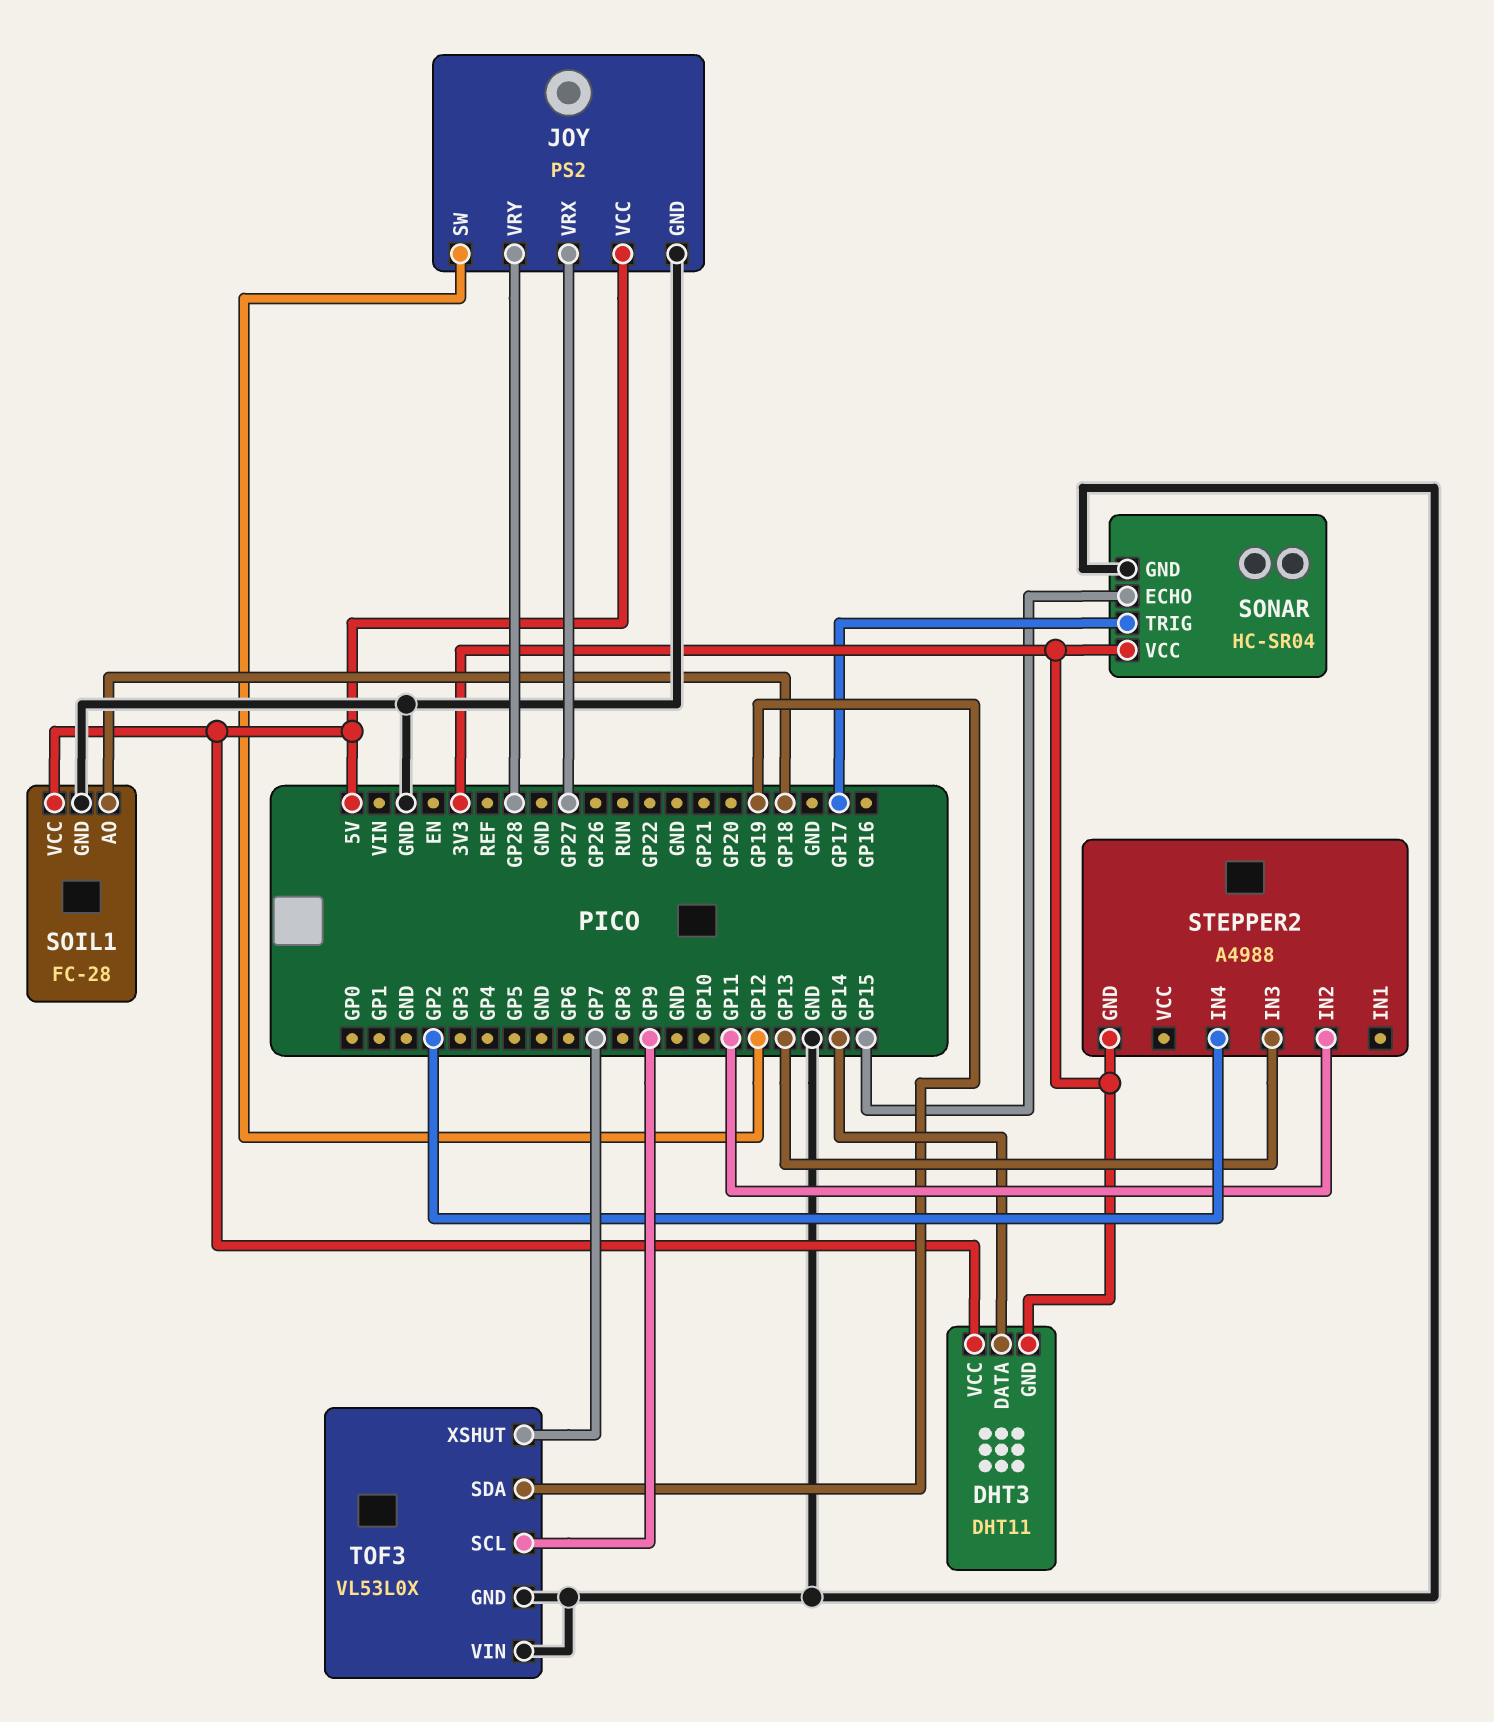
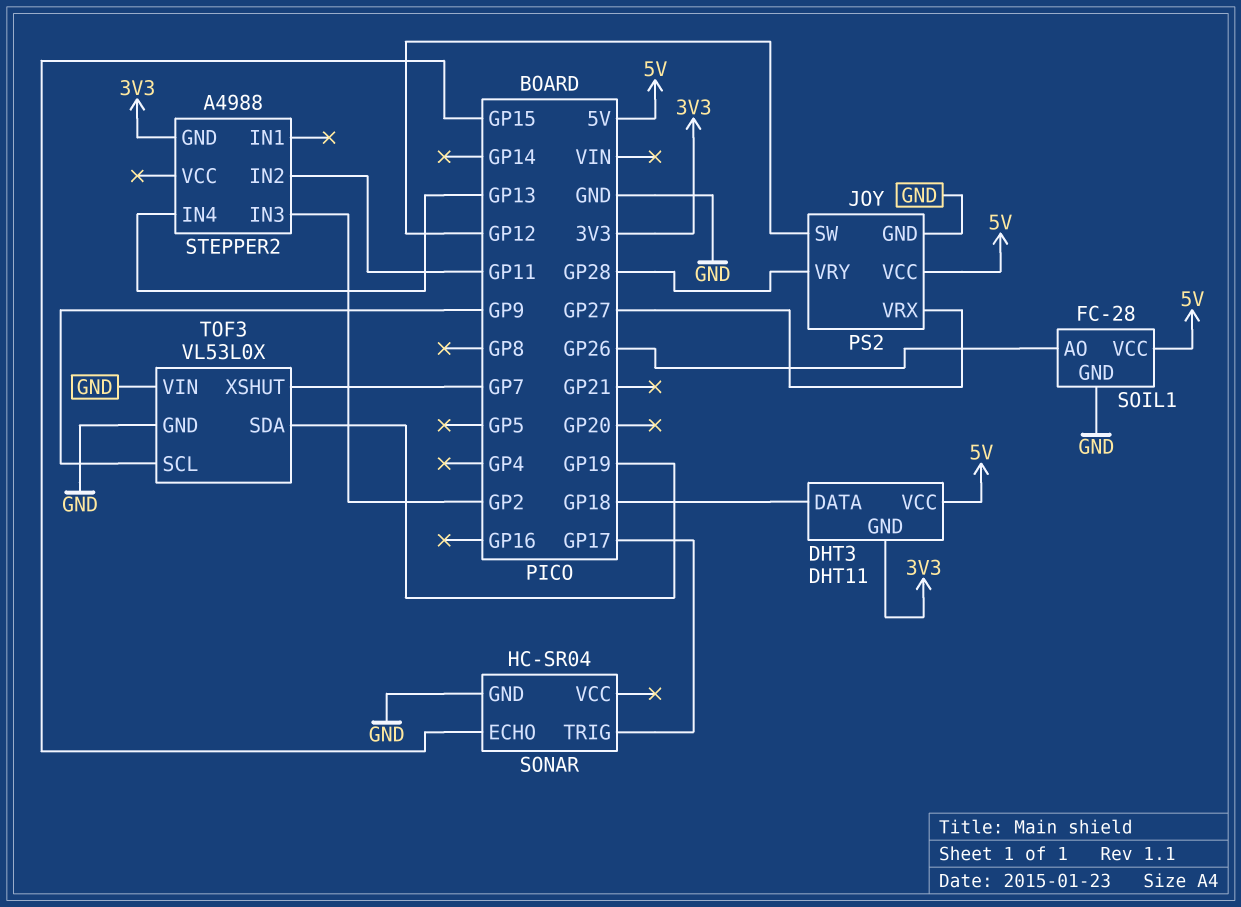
DHT3 pin DATA: GP14 -> GP18
SOIL1 pin AO: GP18 -> GP26
SONAR pin VCC: 3V3 -> none
STEPPER2 pin IN3: GP13 -> GP2
STEPPER2 pin IN4: GP2 -> GP13

